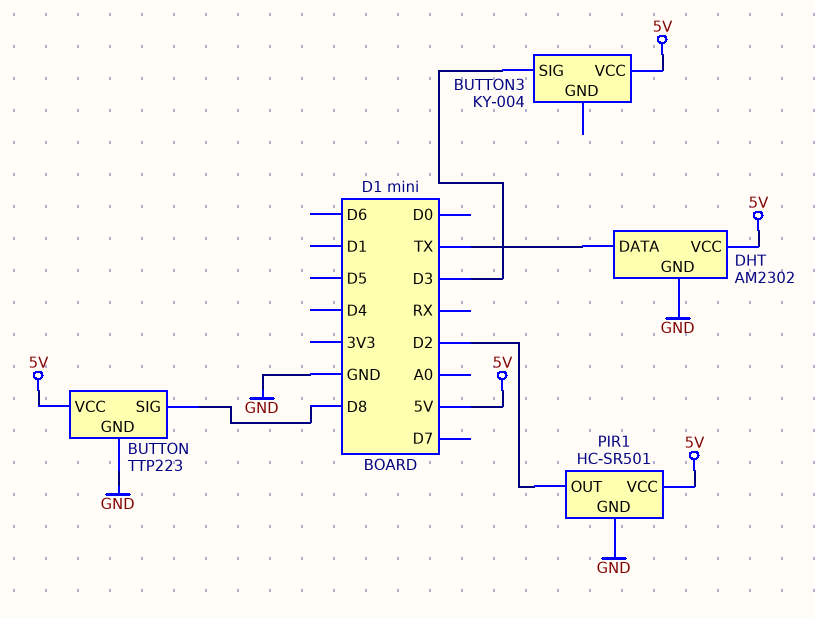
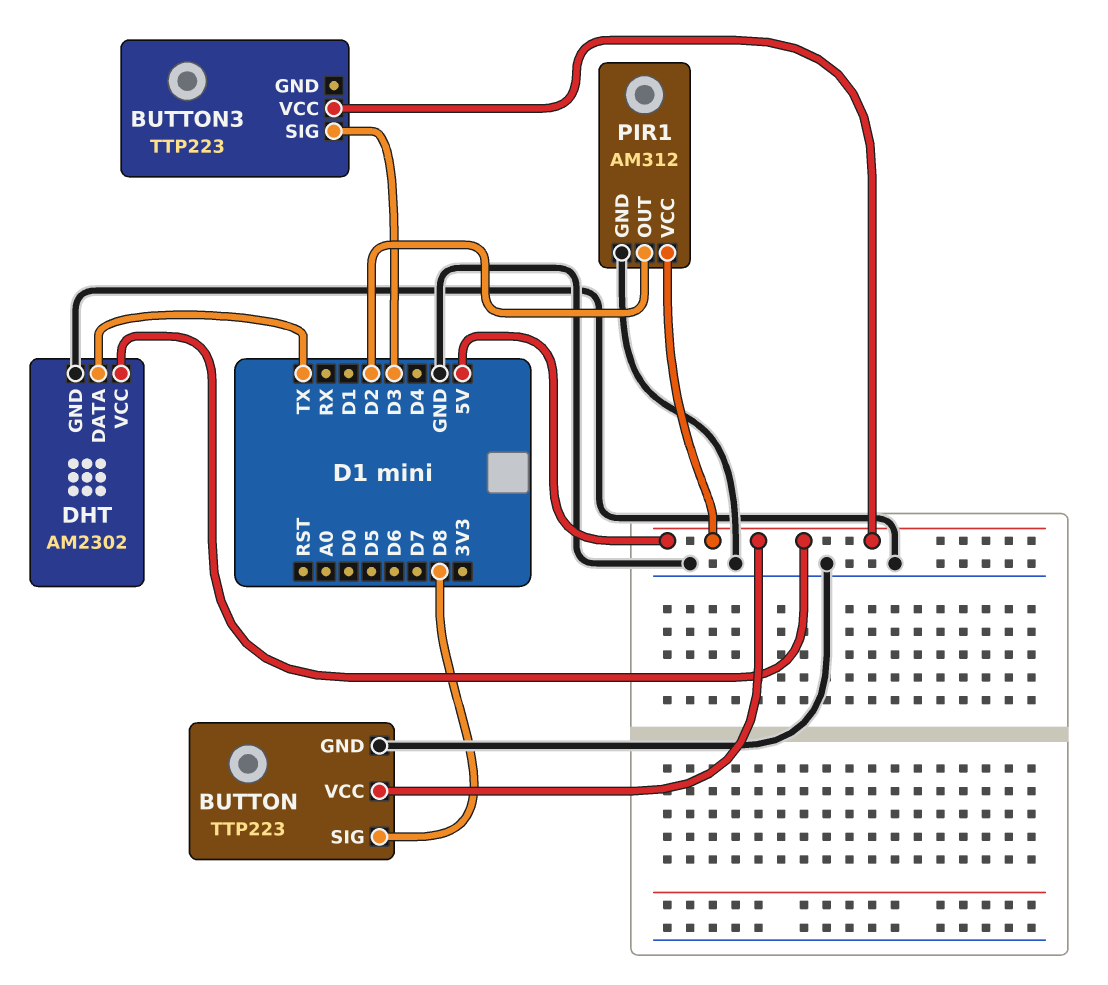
BUTTON3: KY-004 -> TTP223
PIR1: HC-SR501 -> AM312

